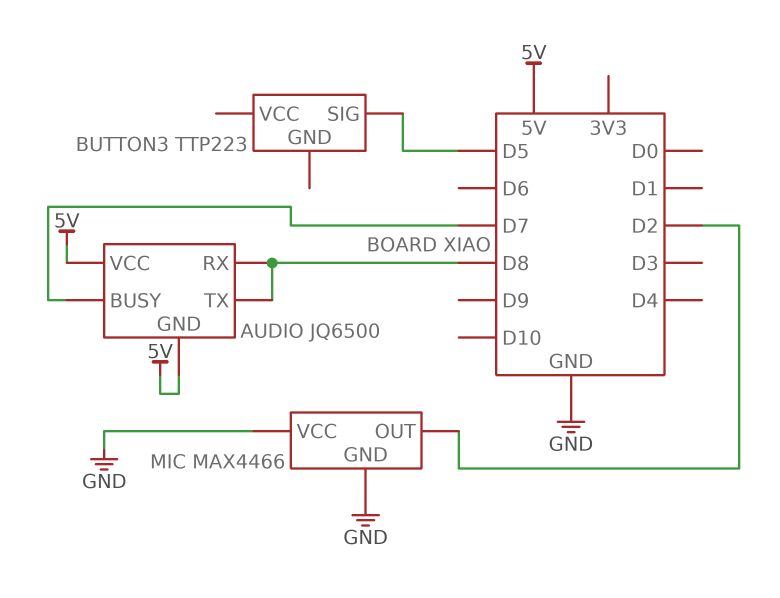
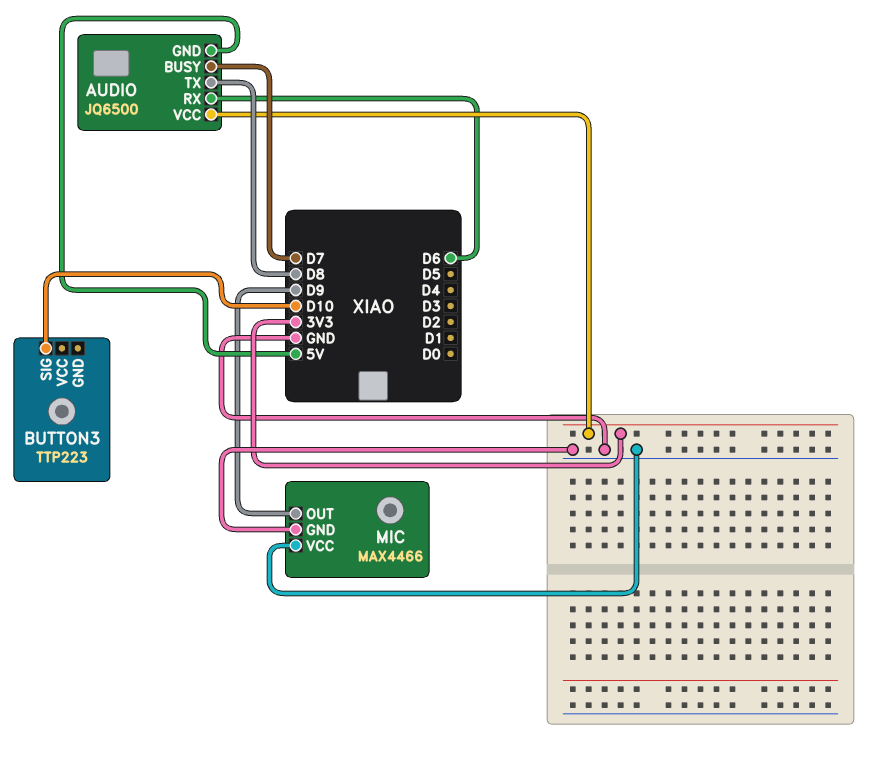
AUDIO pin RX: D8 -> D6
AUDIO pin VCC: 5V -> 3V3
BUTTON3 pin SIG: D5 -> D10
MIC pin OUT: D2 -> D9

